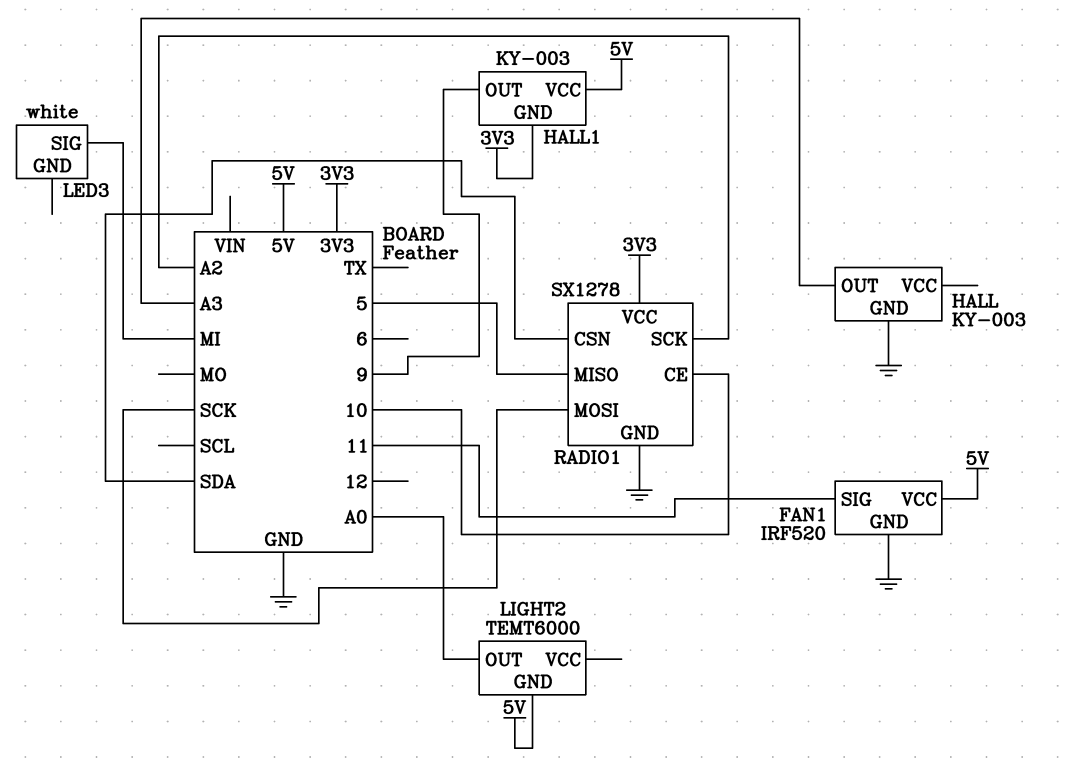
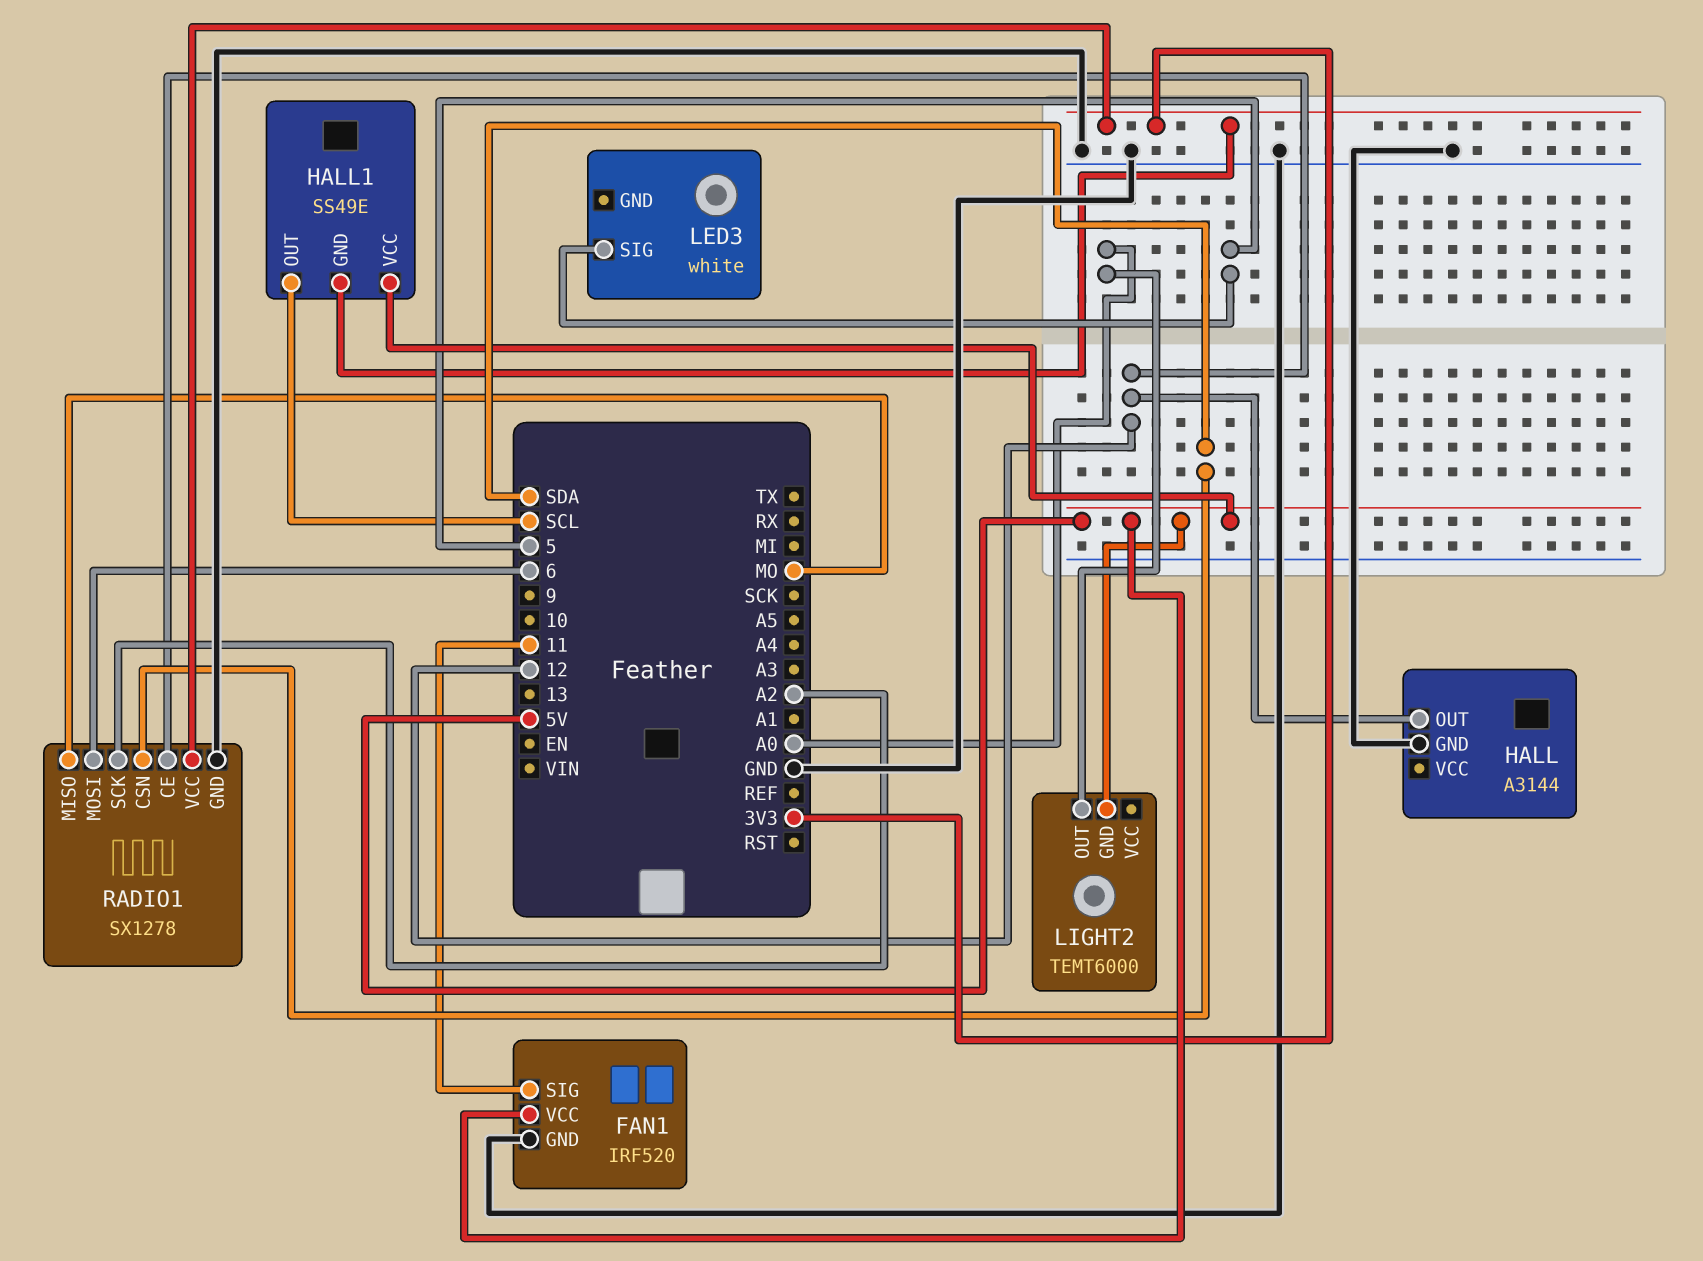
HALL: KY-003 -> A3144
HALL pin OUT: A3 -> 12
HALL1: KY-003 -> SS49E
HALL1 pin OUT: 9 -> SCL
LED3 pin SIG: MI -> 5
RADIO1 pin CE: 10 -> 12
RADIO1 pin MISO: 5 -> MO
RADIO1 pin MOSI: SCK -> 6

